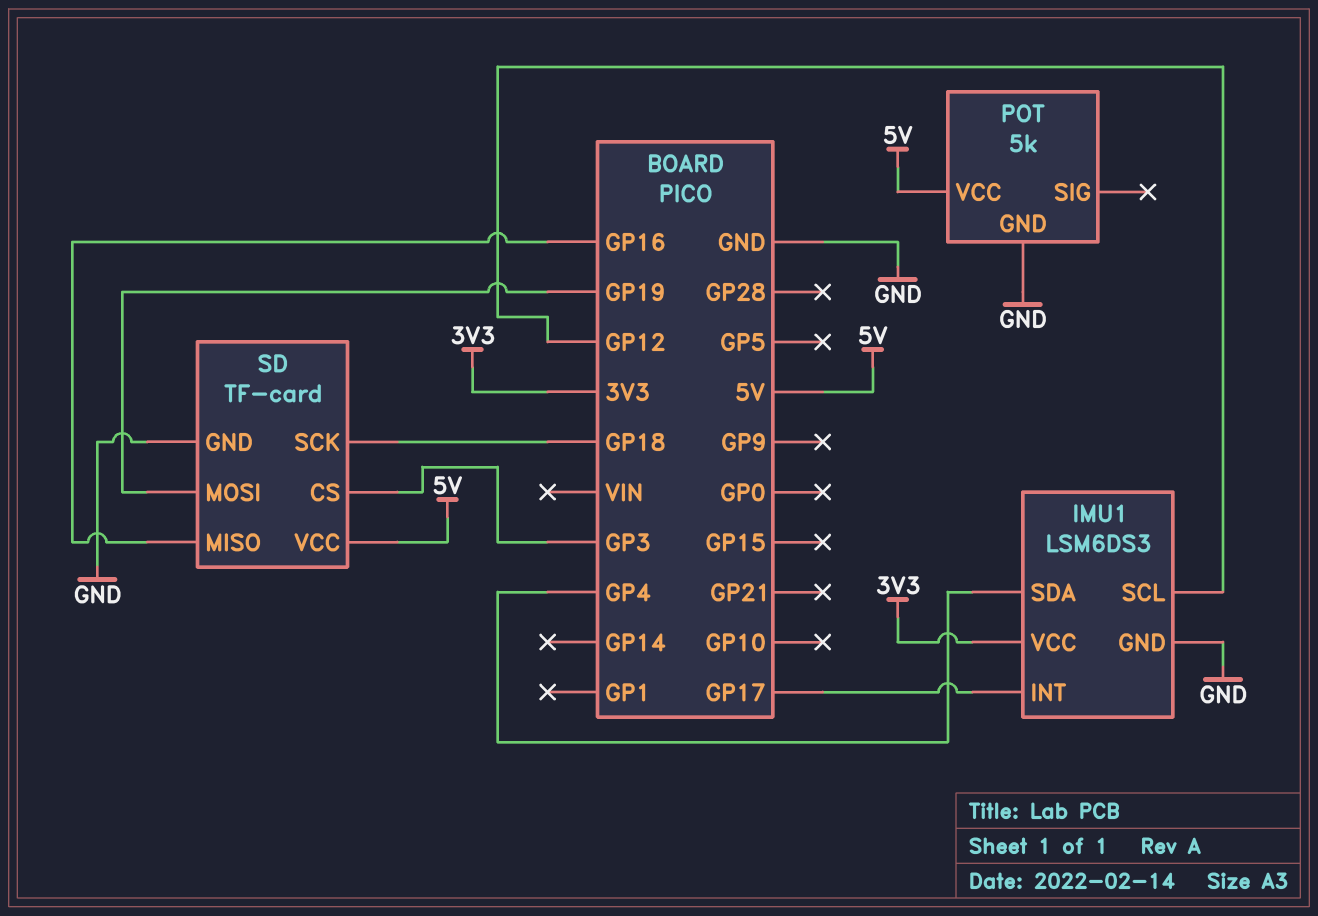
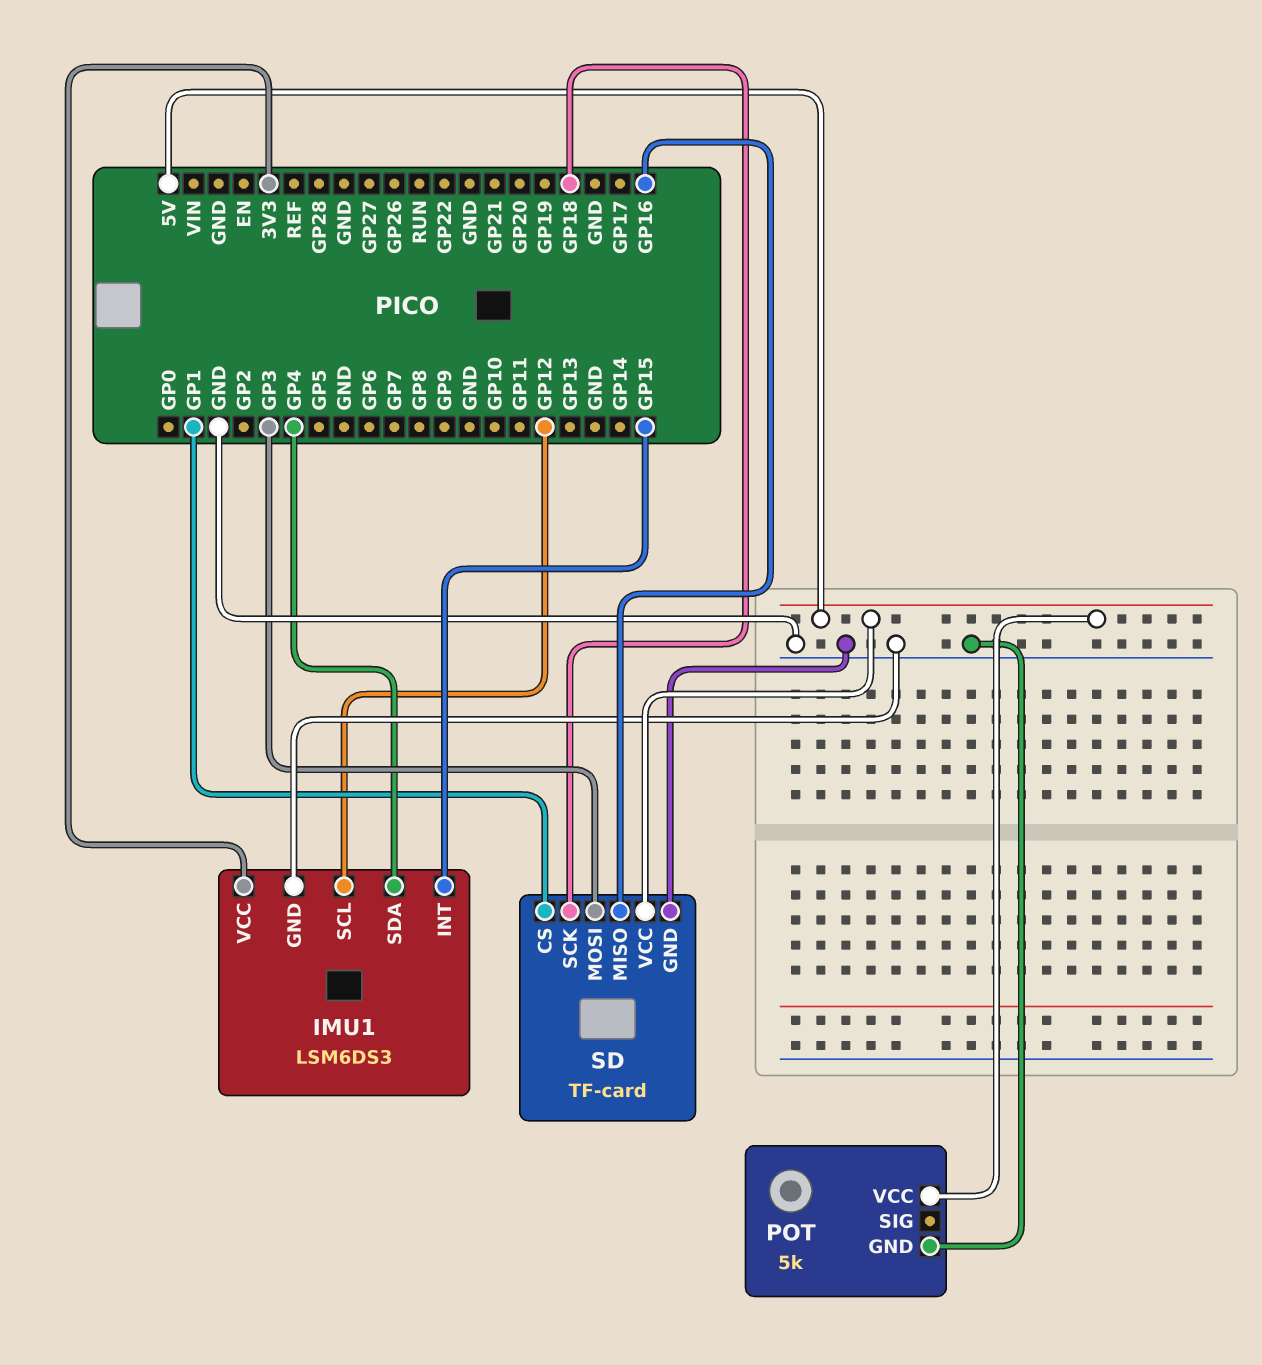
IMU1 pin INT: GP17 -> GP15
SD pin CS: GP3 -> GP1
SD pin MOSI: GP19 -> GP3

